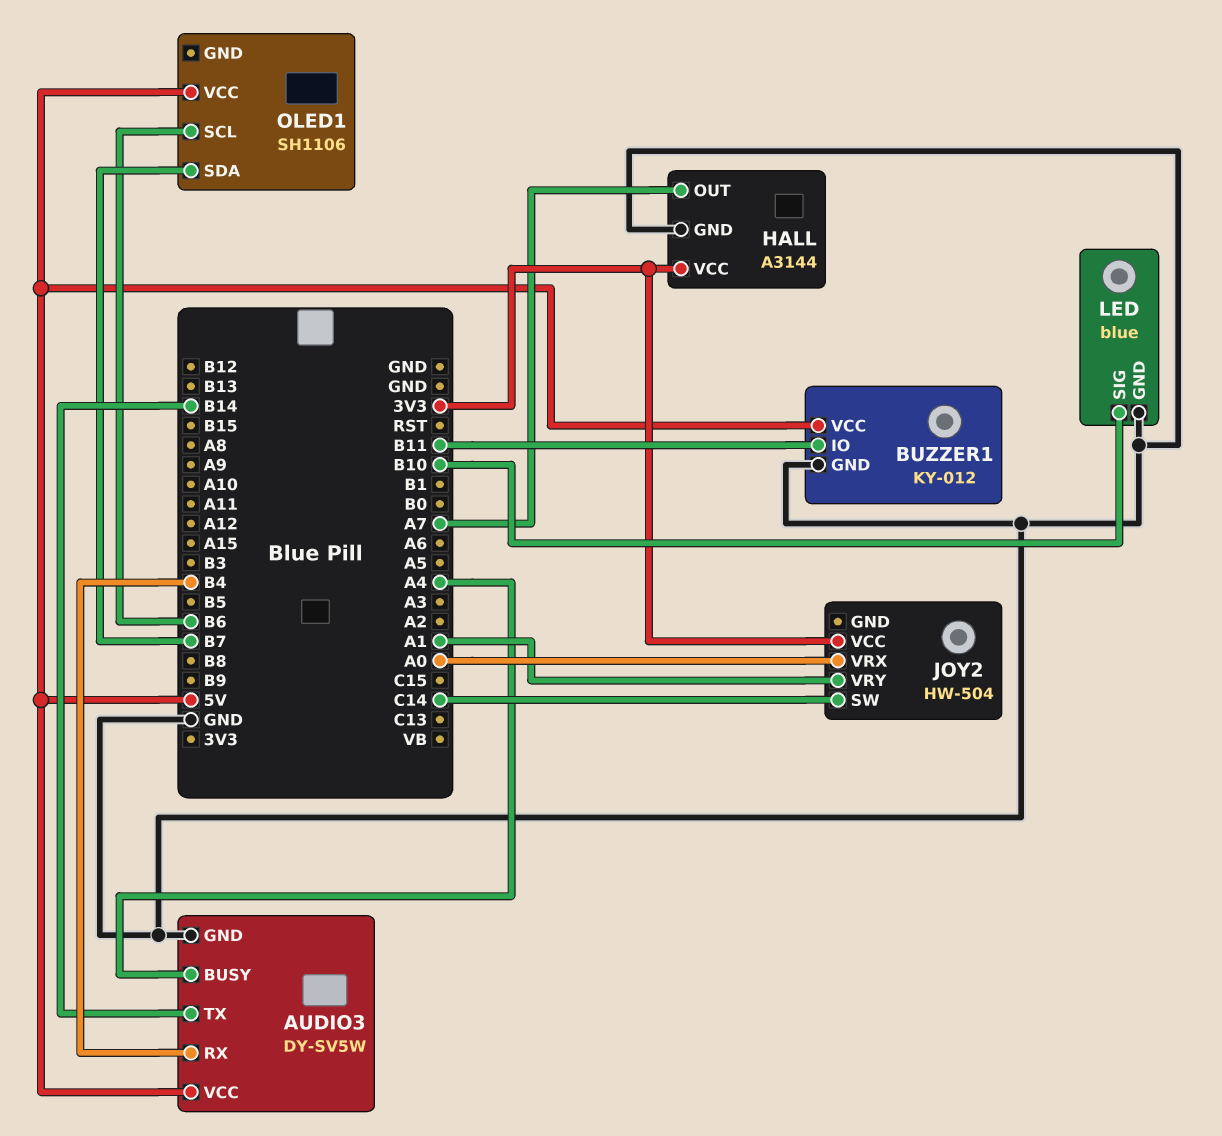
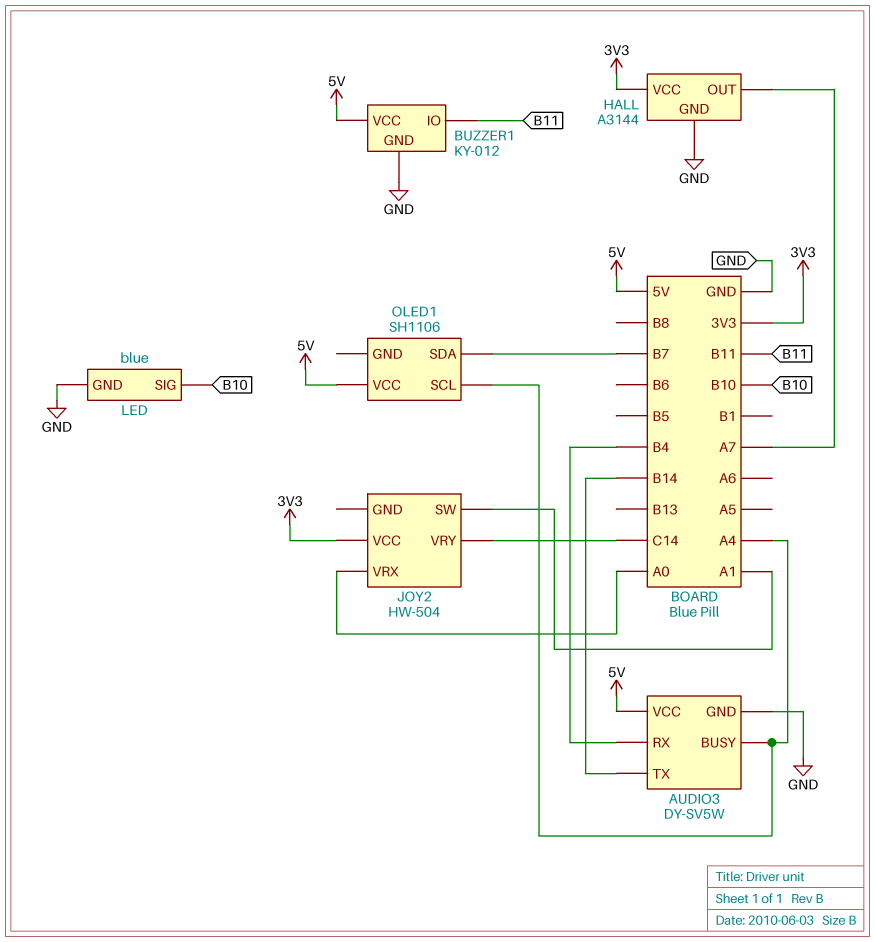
JOY2 pin SW: C14 -> A1
JOY2 pin VRY: A1 -> C14
OLED1 pin SCL: B6 -> A4

